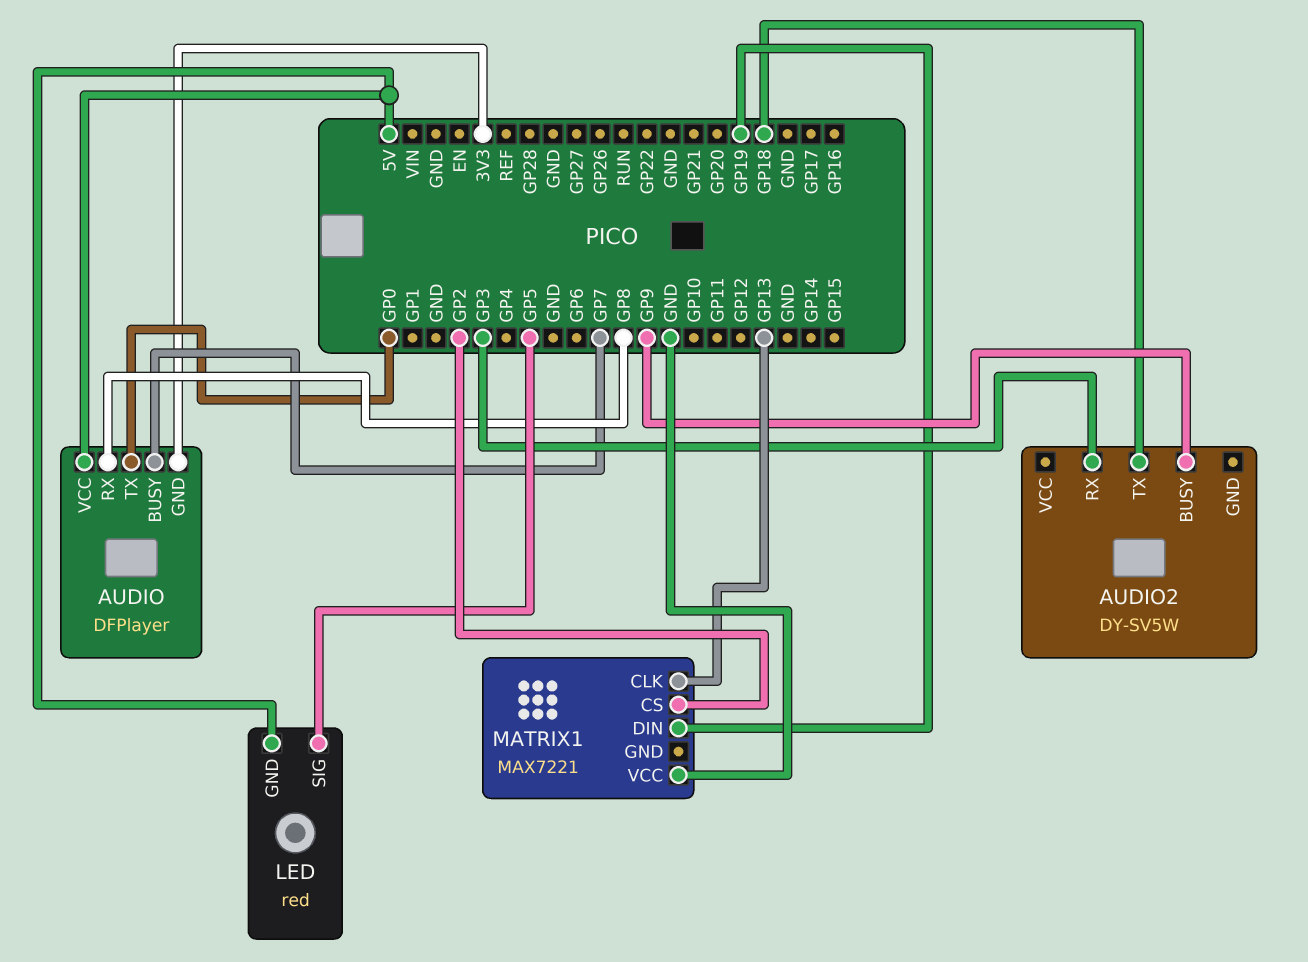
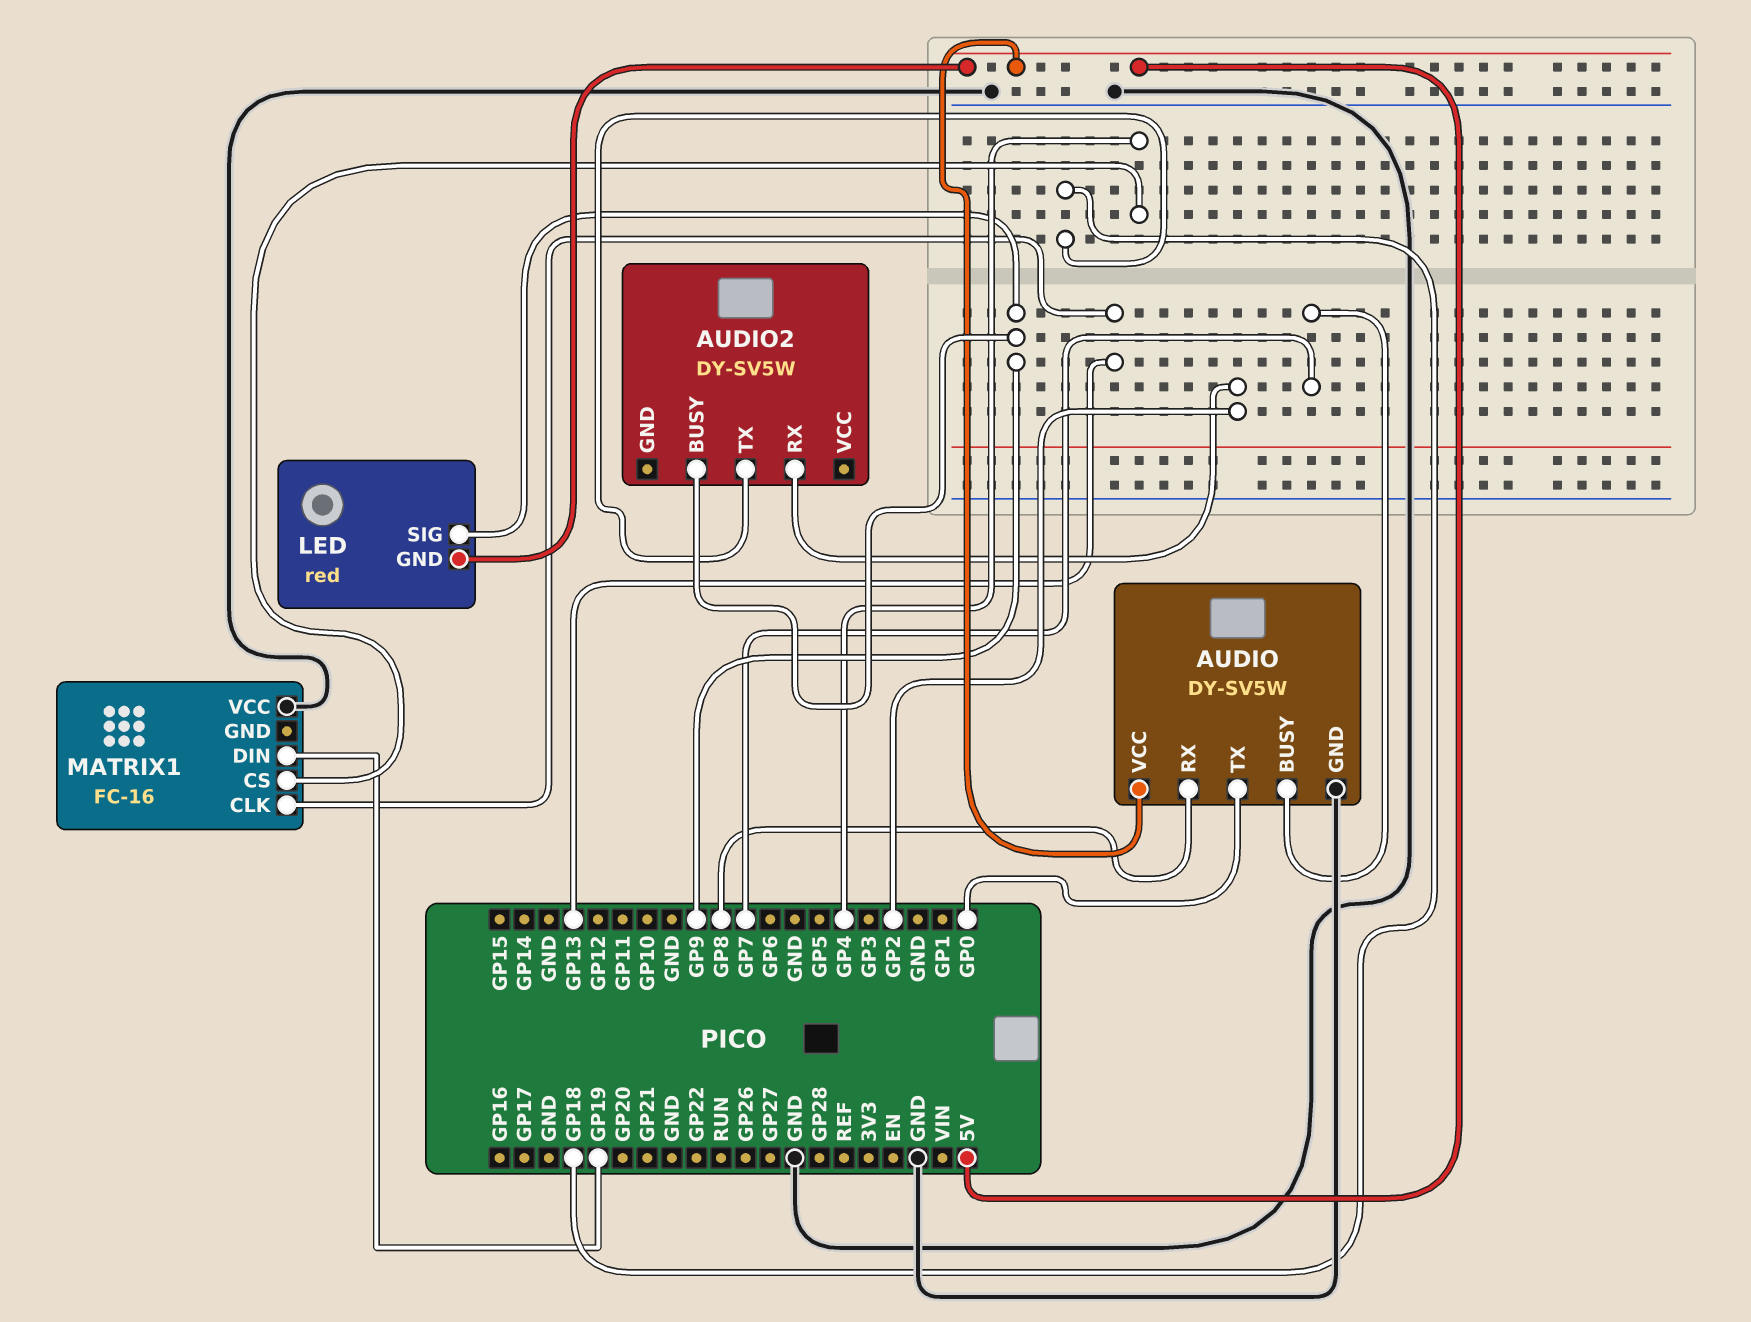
AUDIO: DFPlayer -> DY-SV5W
AUDIO pin GND: 3V3 -> GND
AUDIO2 pin RX: GP3 -> GP2
LED pin SIG: GP5 -> GP9
MATRIX1: MAX7221 -> FC-16
MATRIX1 pin CS: GP2 -> GP4

